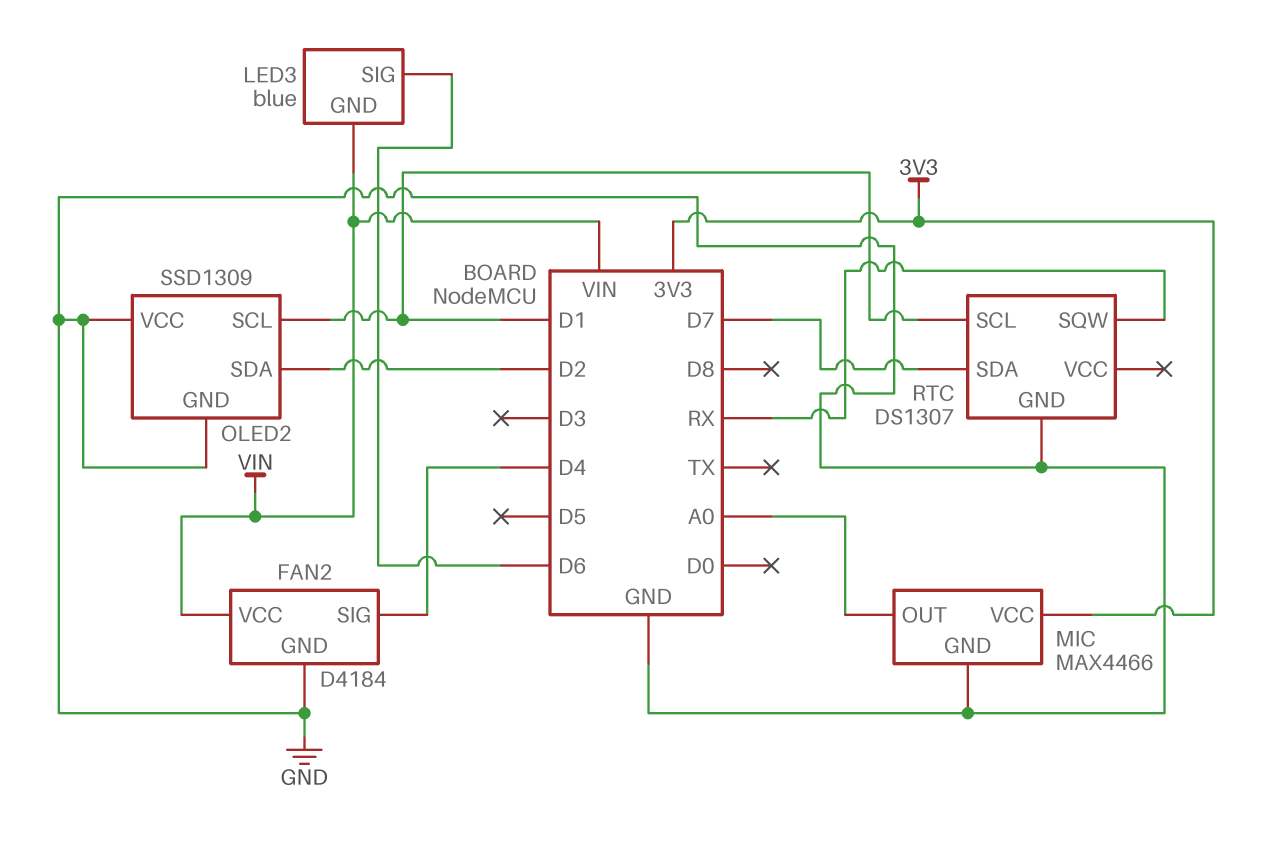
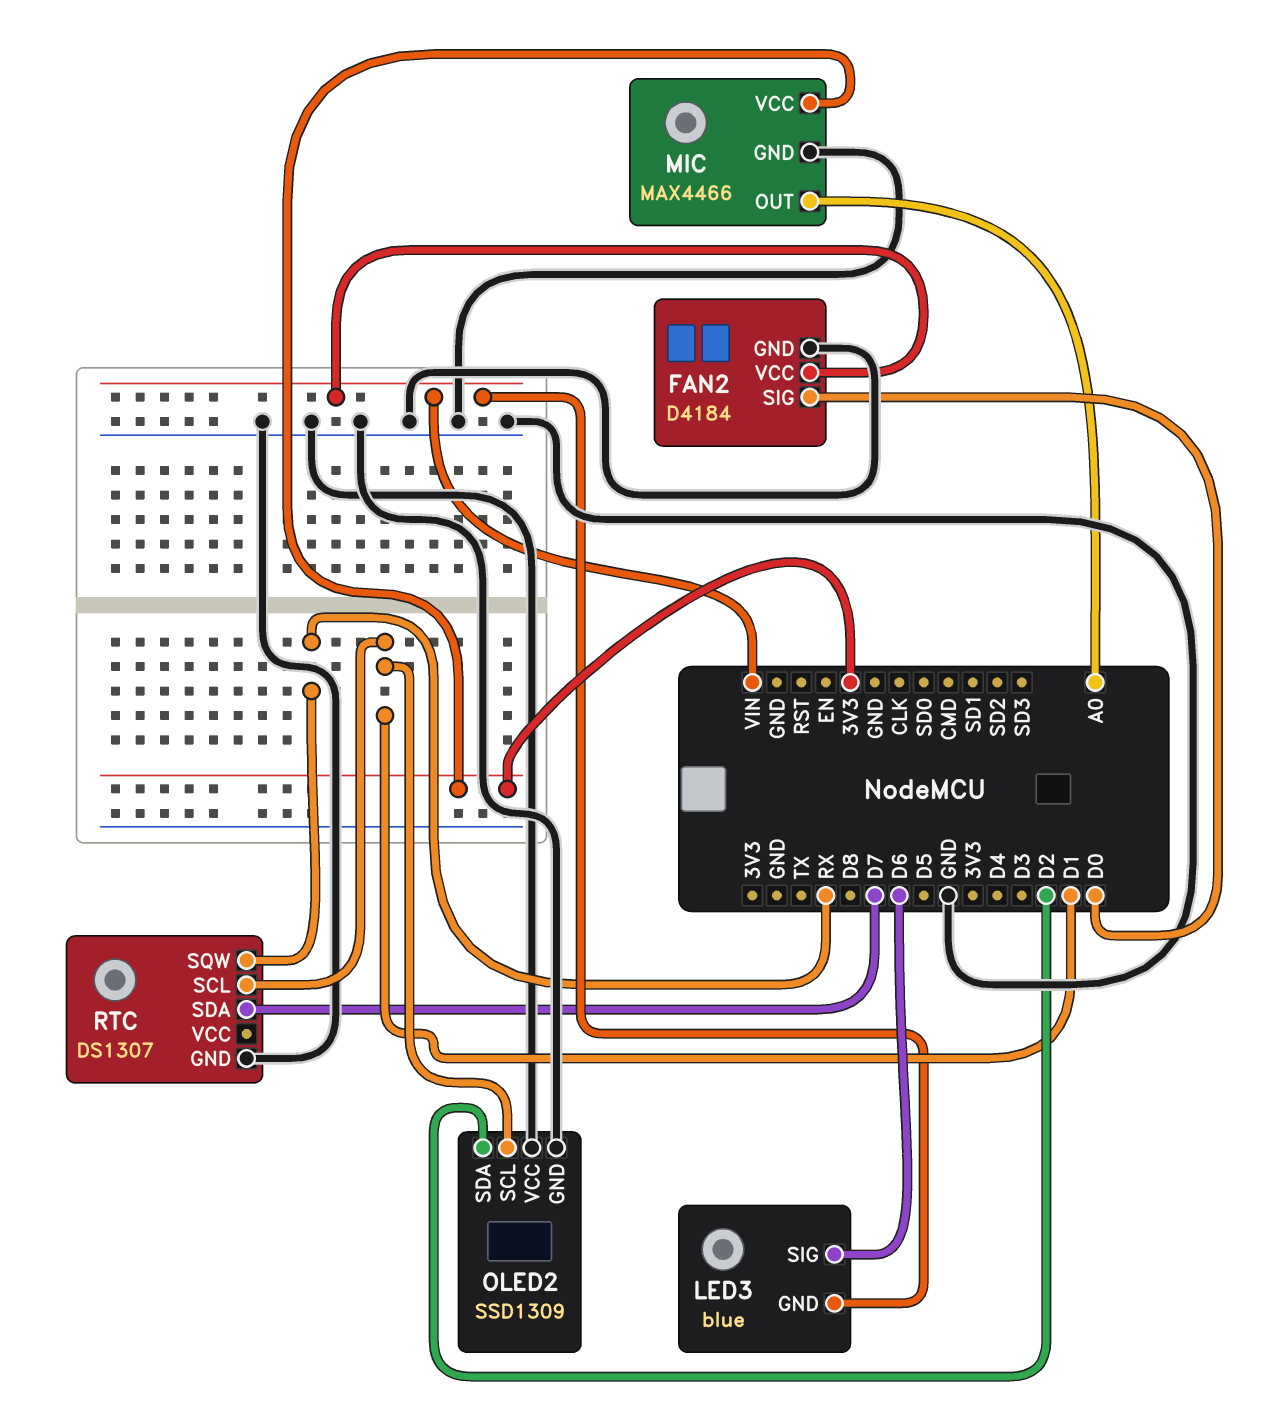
FAN2 pin SIG: D4 -> D0

